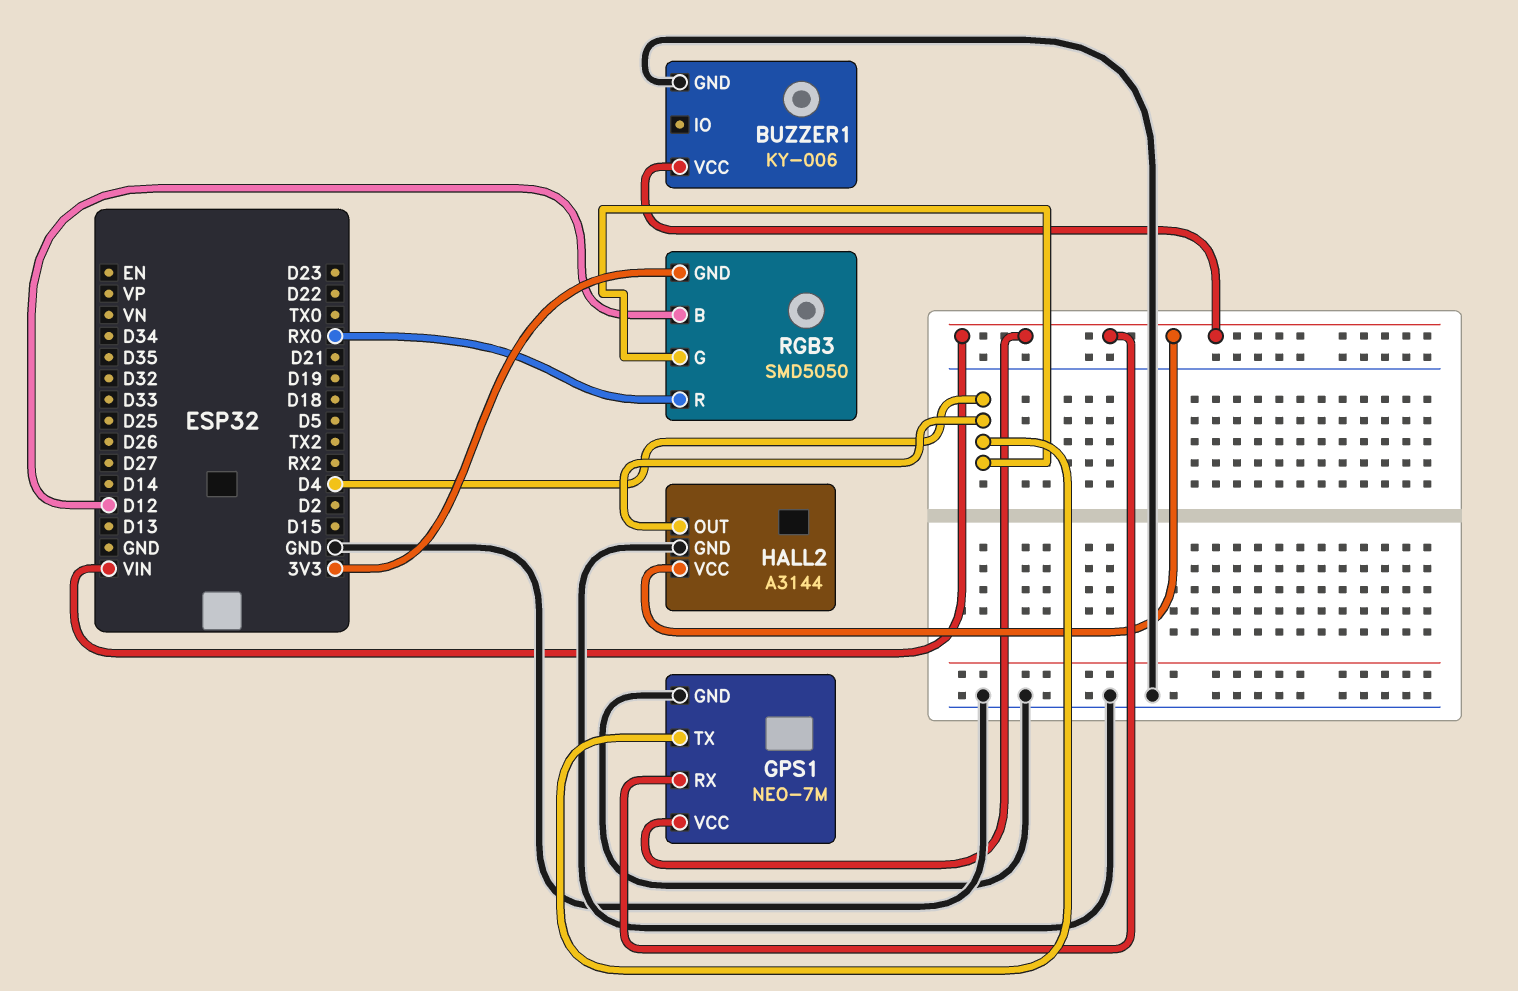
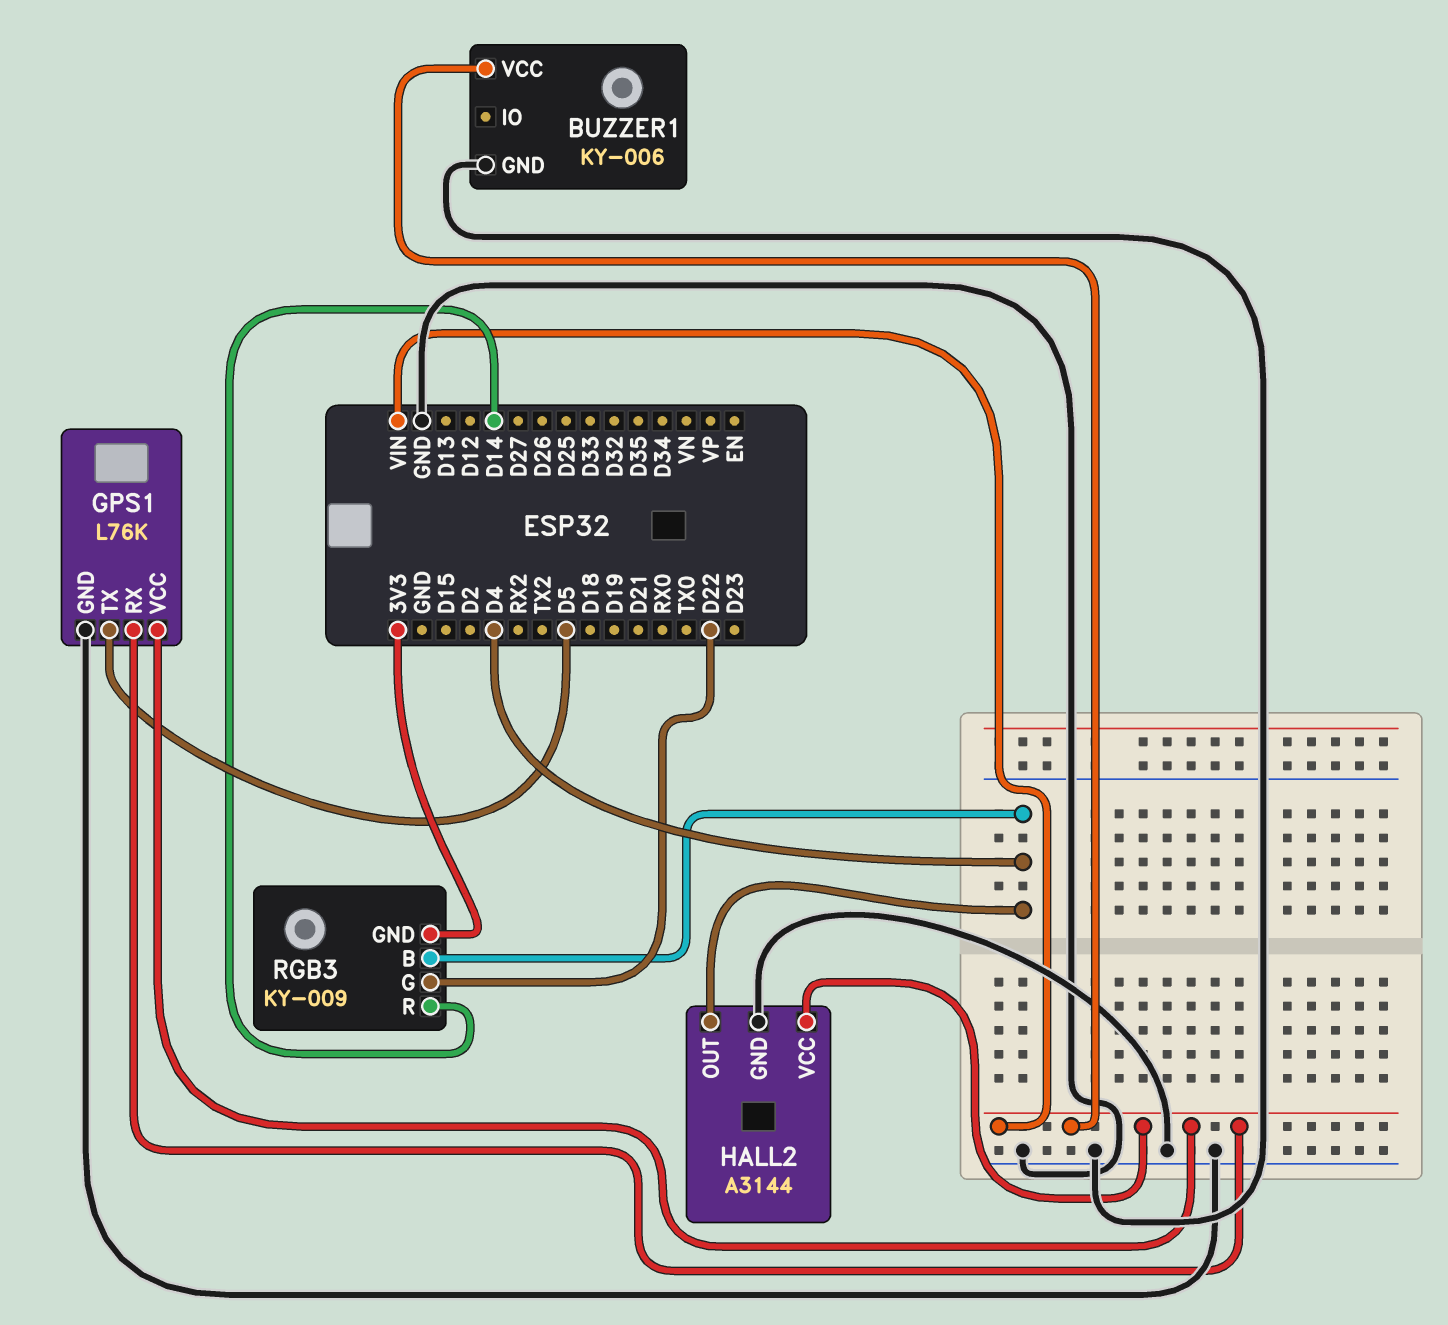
GPS1: NEO-7M -> L76K
GPS1 pin TX: D4 -> D5
RGB3: SMD5050 -> KY-009
RGB3 pin B: D12 -> D4
RGB3 pin G: D4 -> D22
RGB3 pin R: RX0 -> D14

